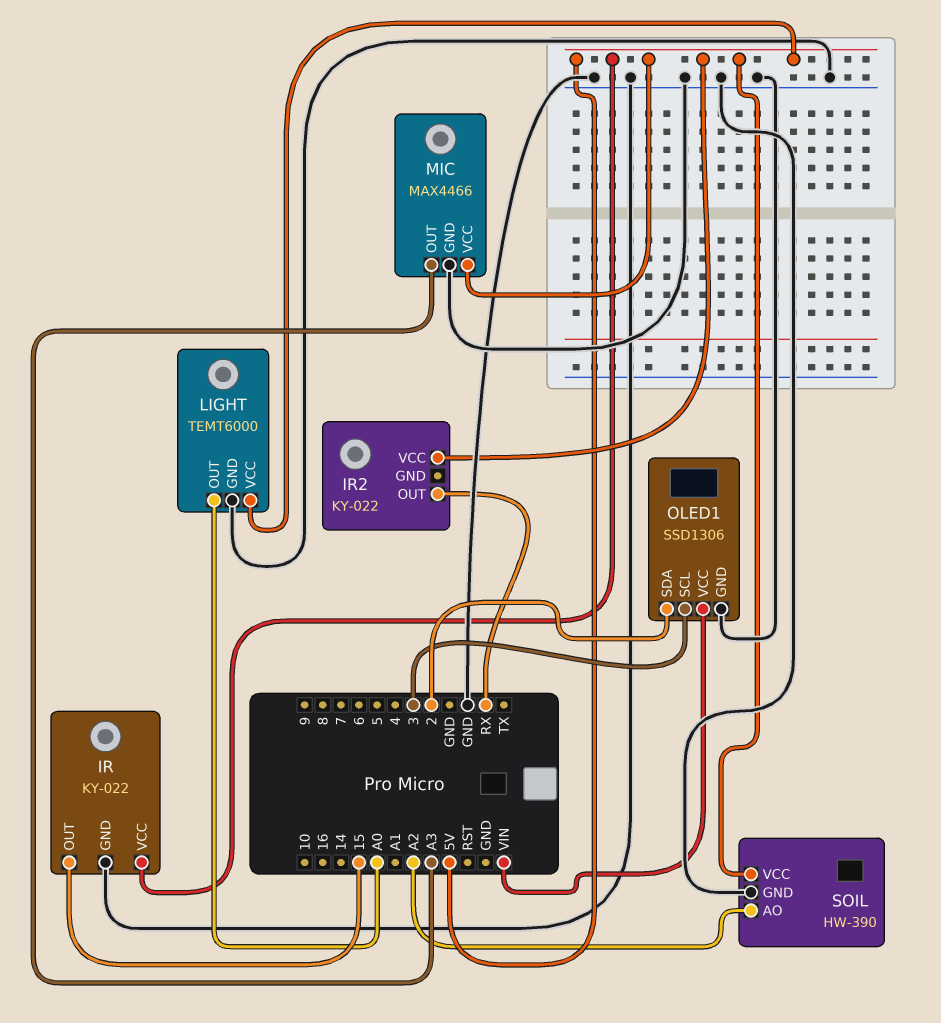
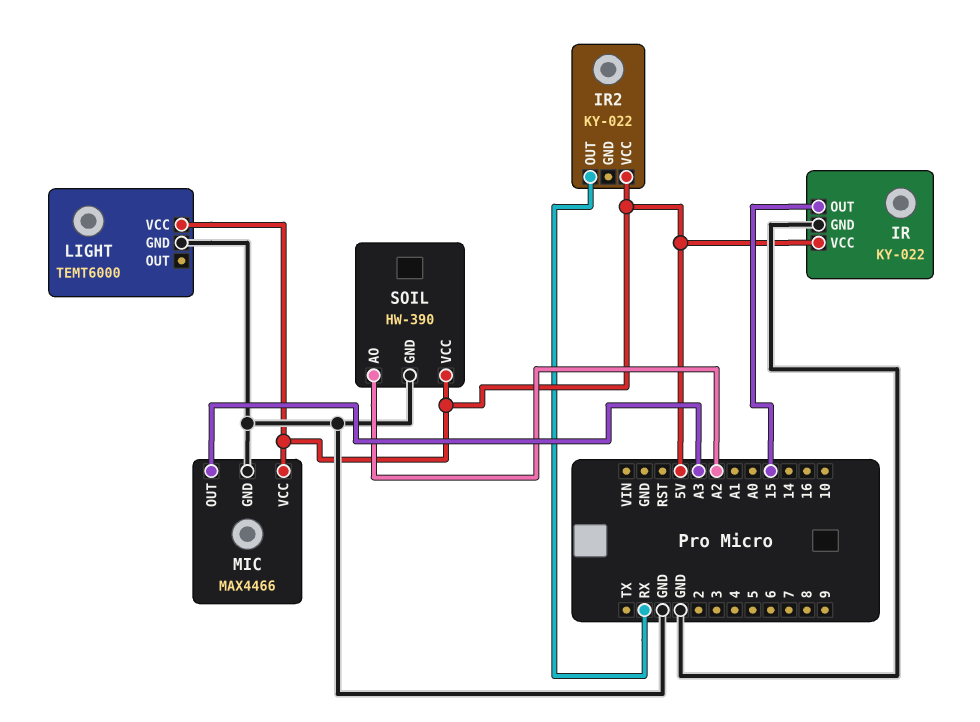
LIGHT pin OUT: A0 -> none
OLED1: SSD1306 -> none
OLED1 pin GND: GND -> none
OLED1 pin SCL: 3 -> none
OLED1 pin SDA: 2 -> none
OLED1 pin VCC: VIN -> none

